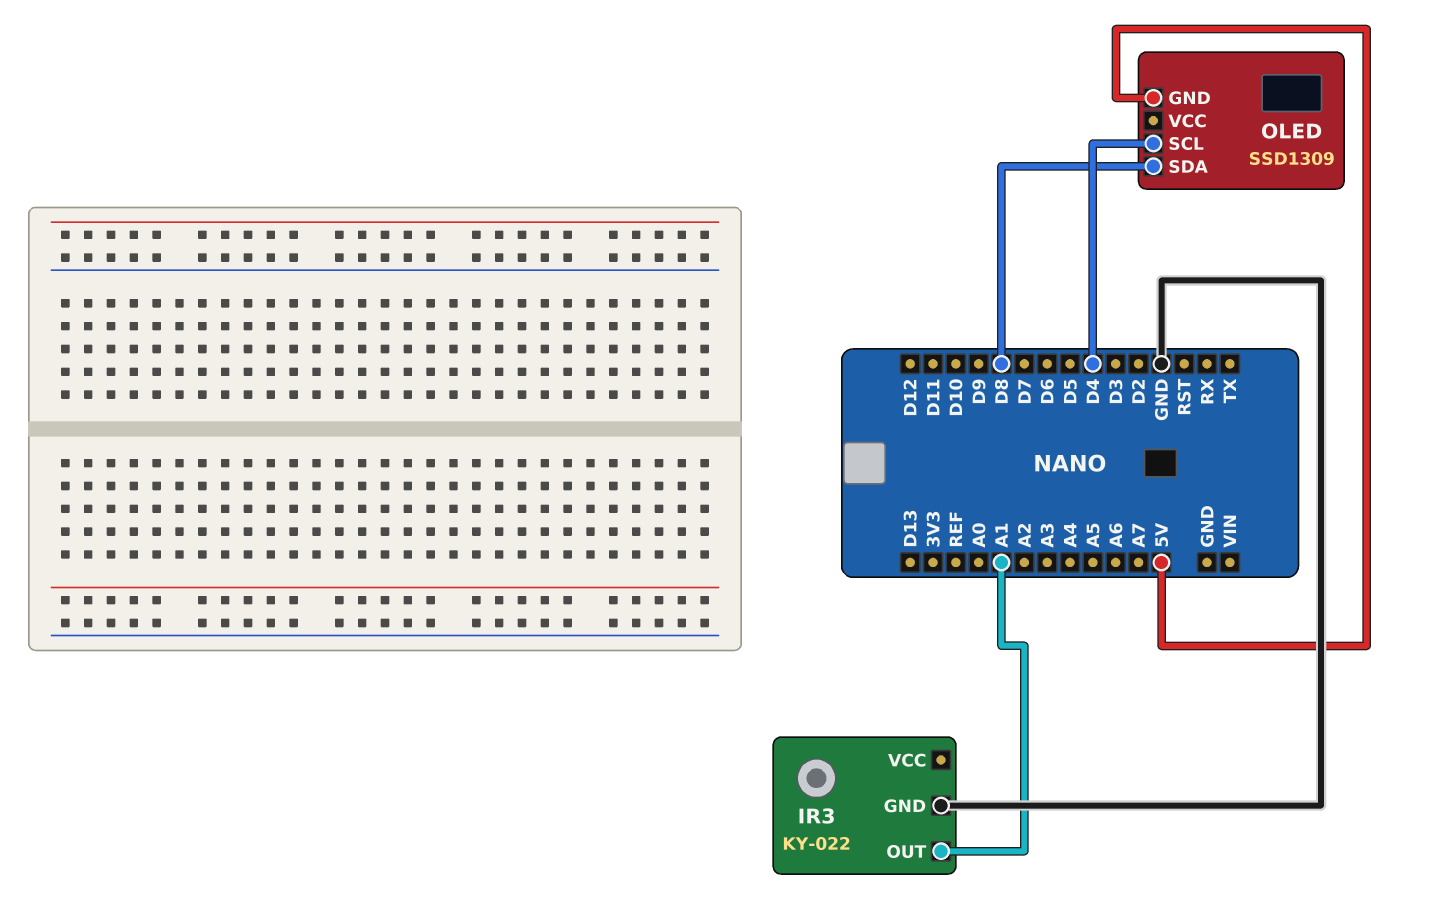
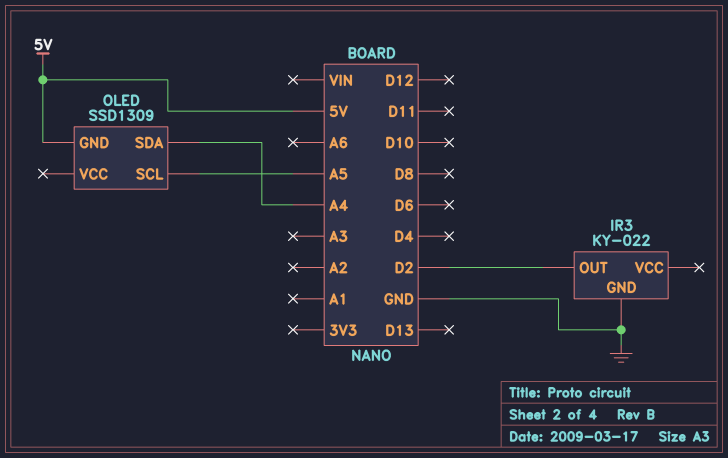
IR3 pin OUT: A1 -> D2
OLED pin SCL: D4 -> A5
OLED pin SDA: D8 -> A4

